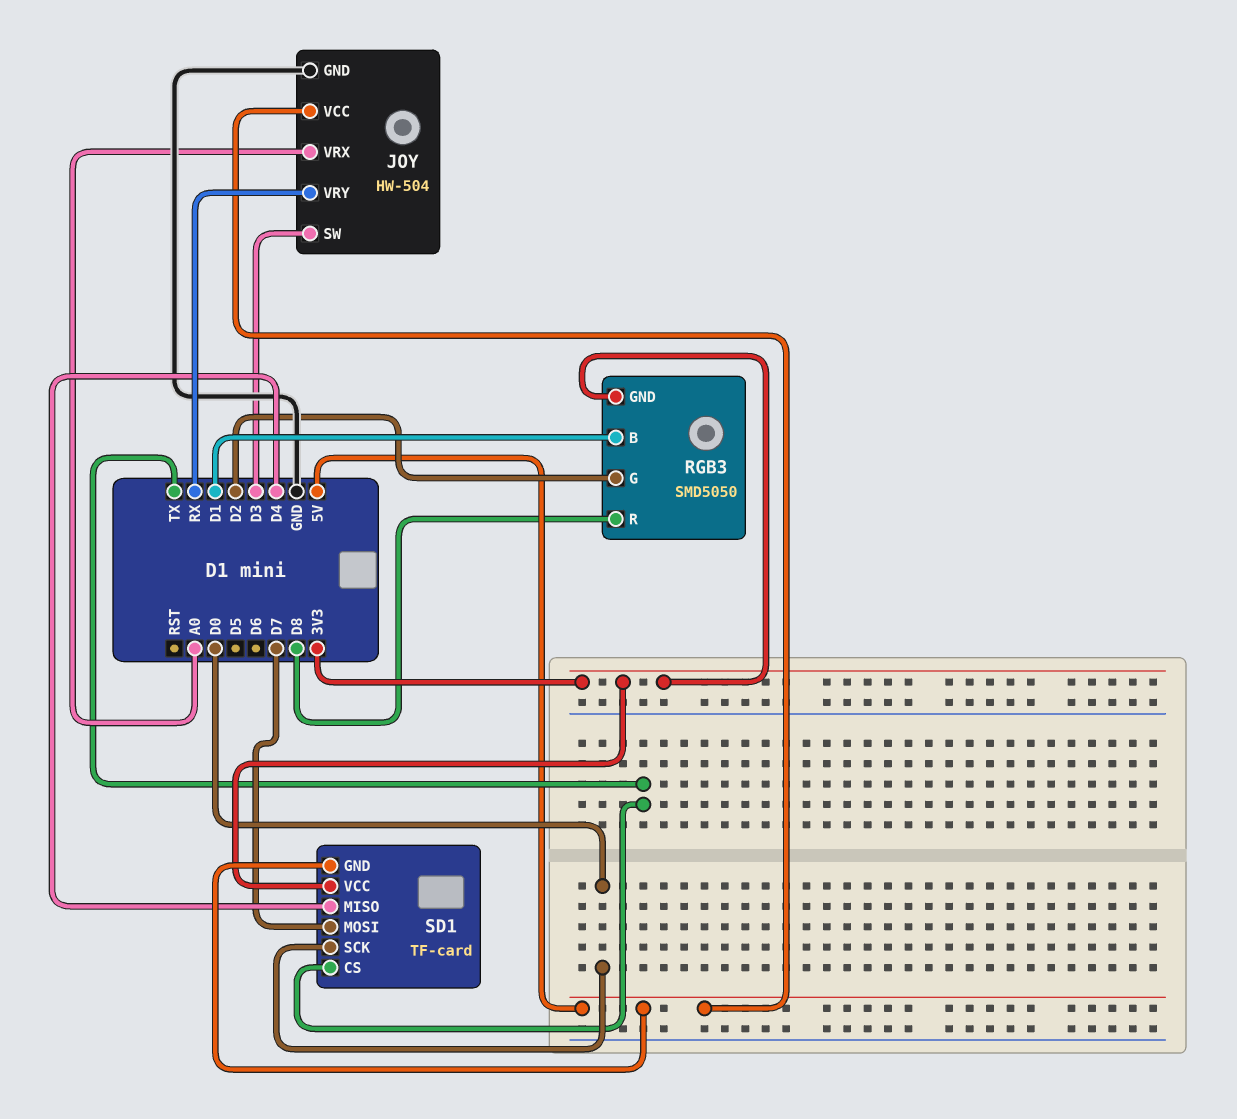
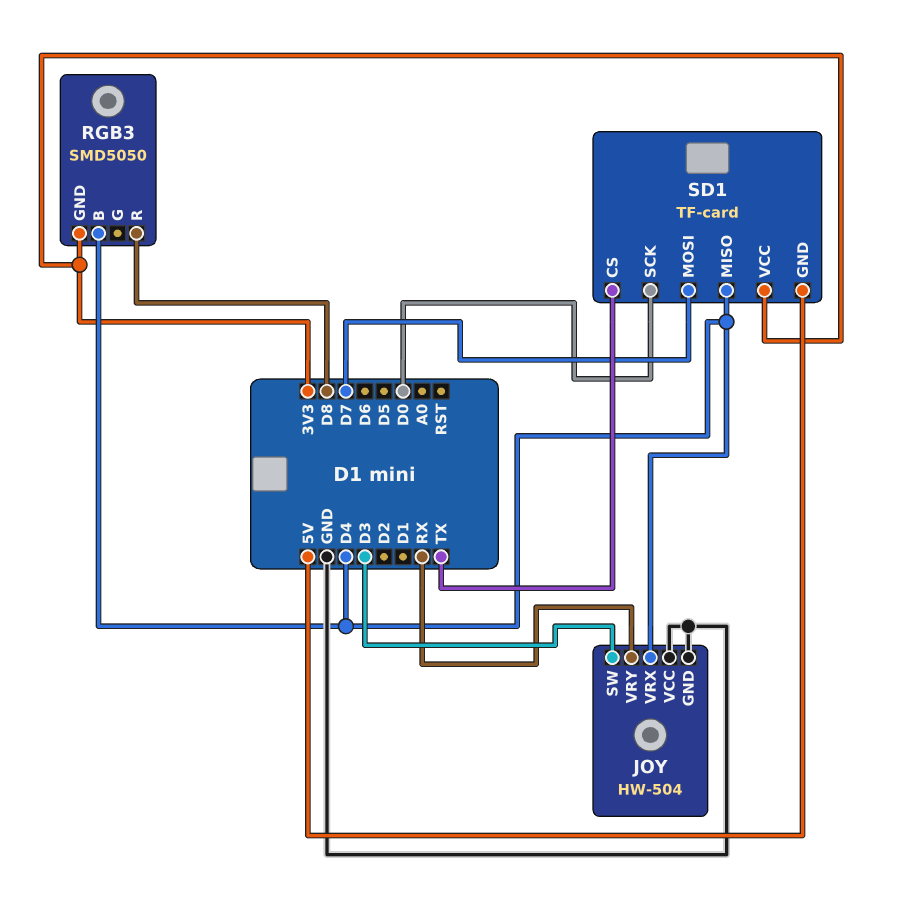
JOY pin VCC: 5V -> GND
JOY pin VRX: A0 -> D4
RGB3 pin B: D1 -> D4
RGB3 pin G: D2 -> none

